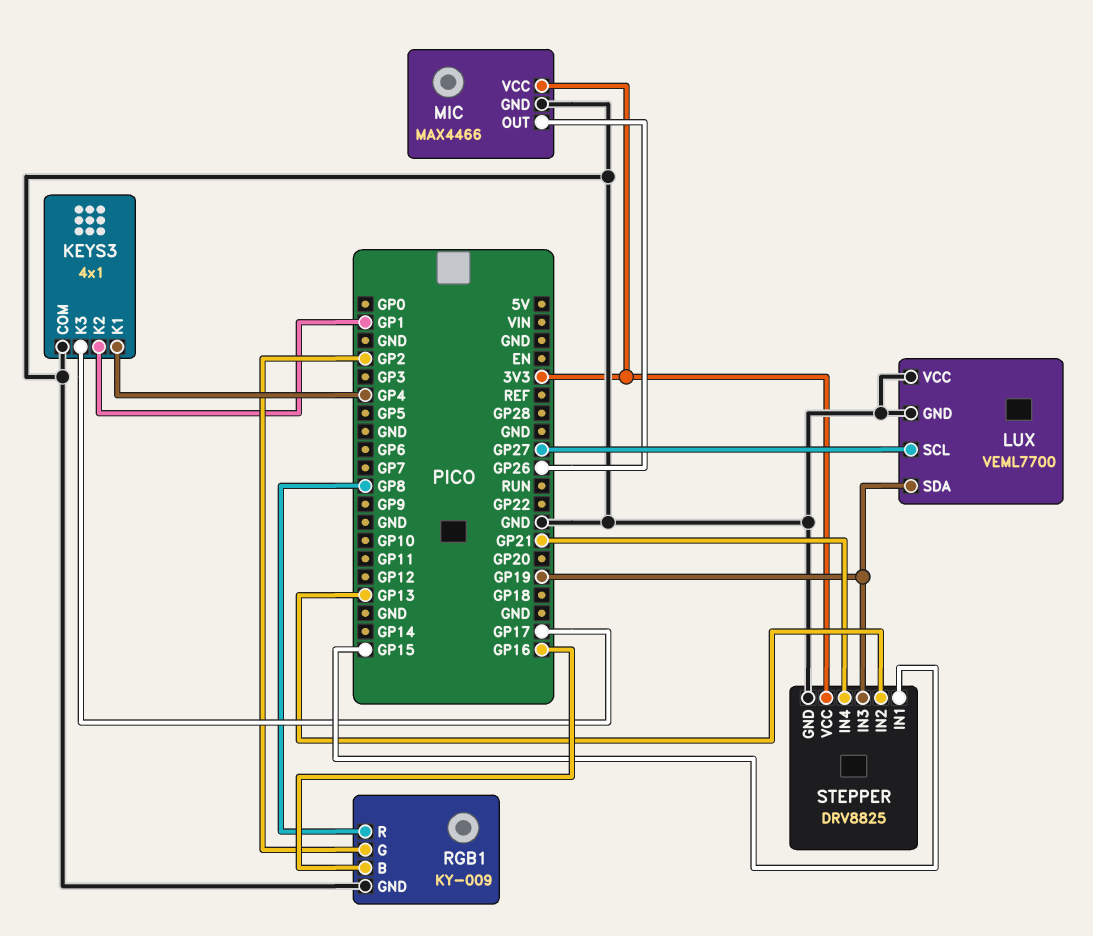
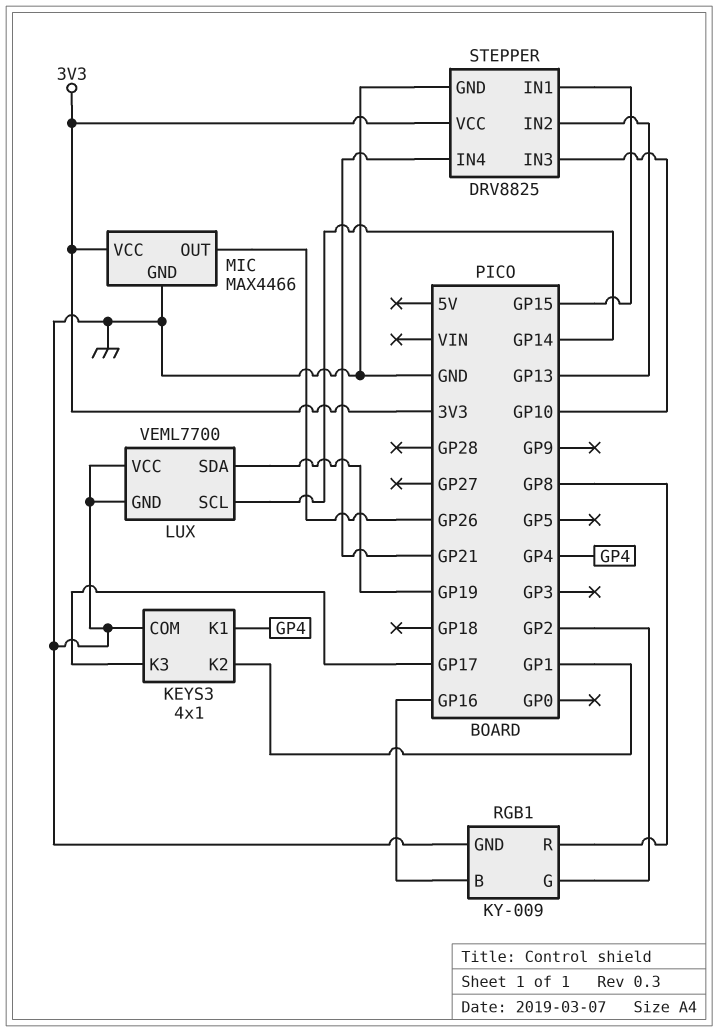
LUX pin SCL: GP27 -> GP14
STEPPER pin IN3: GP19 -> GP10

